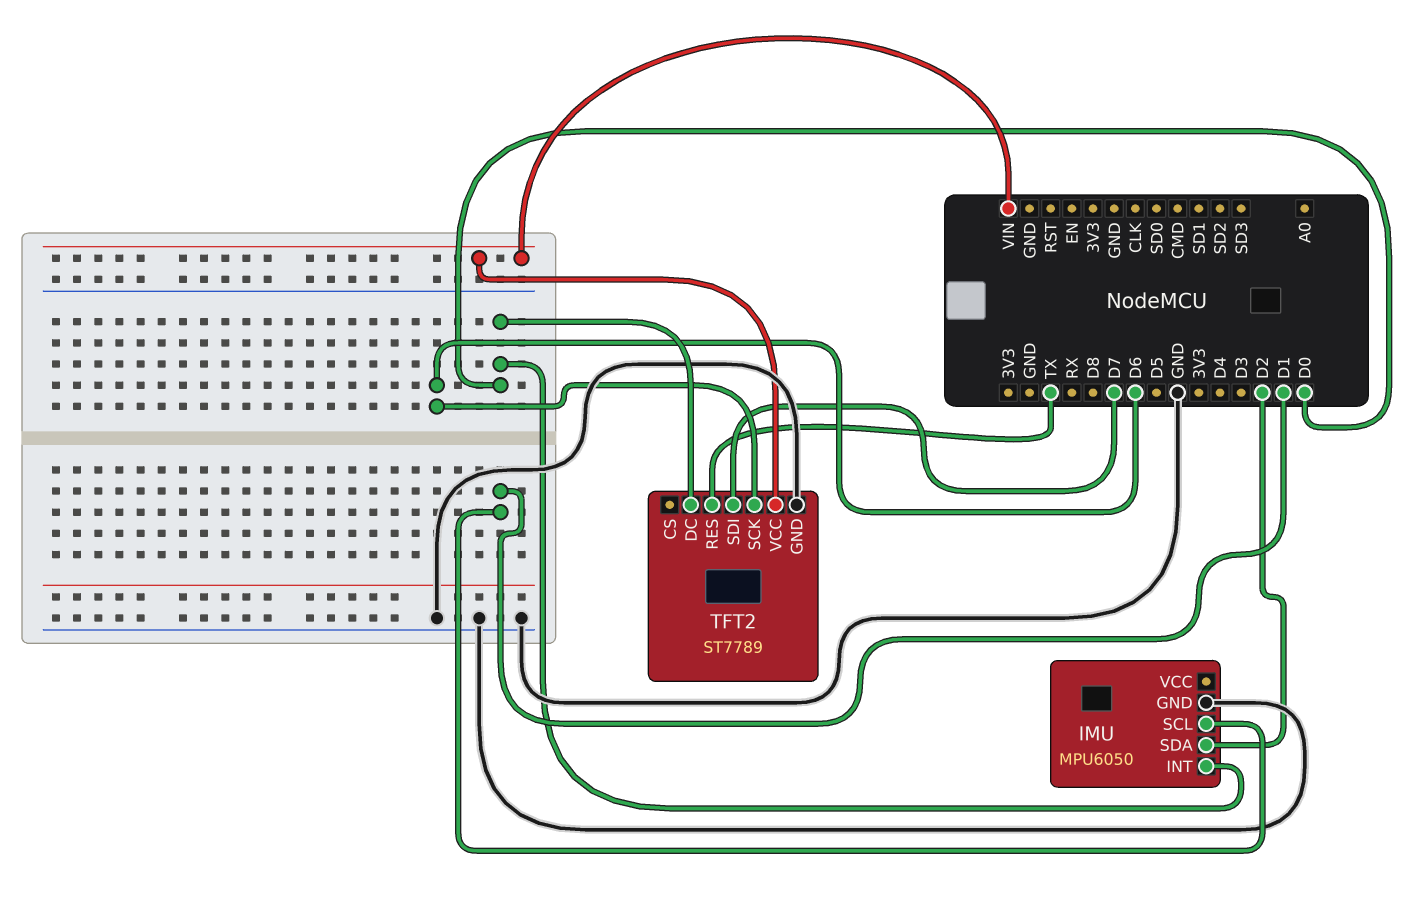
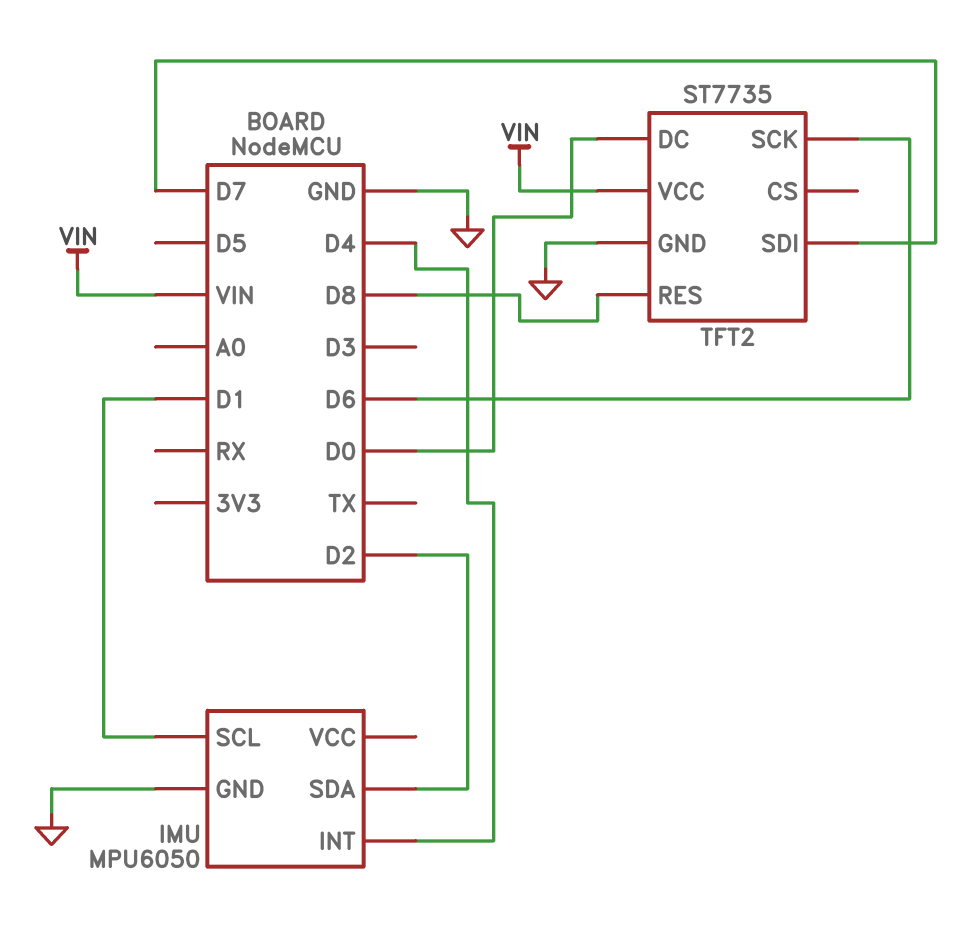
IMU pin INT: D0 -> D4
TFT2: ST7789 -> ST7735
TFT2 pin RES: TX -> D8

